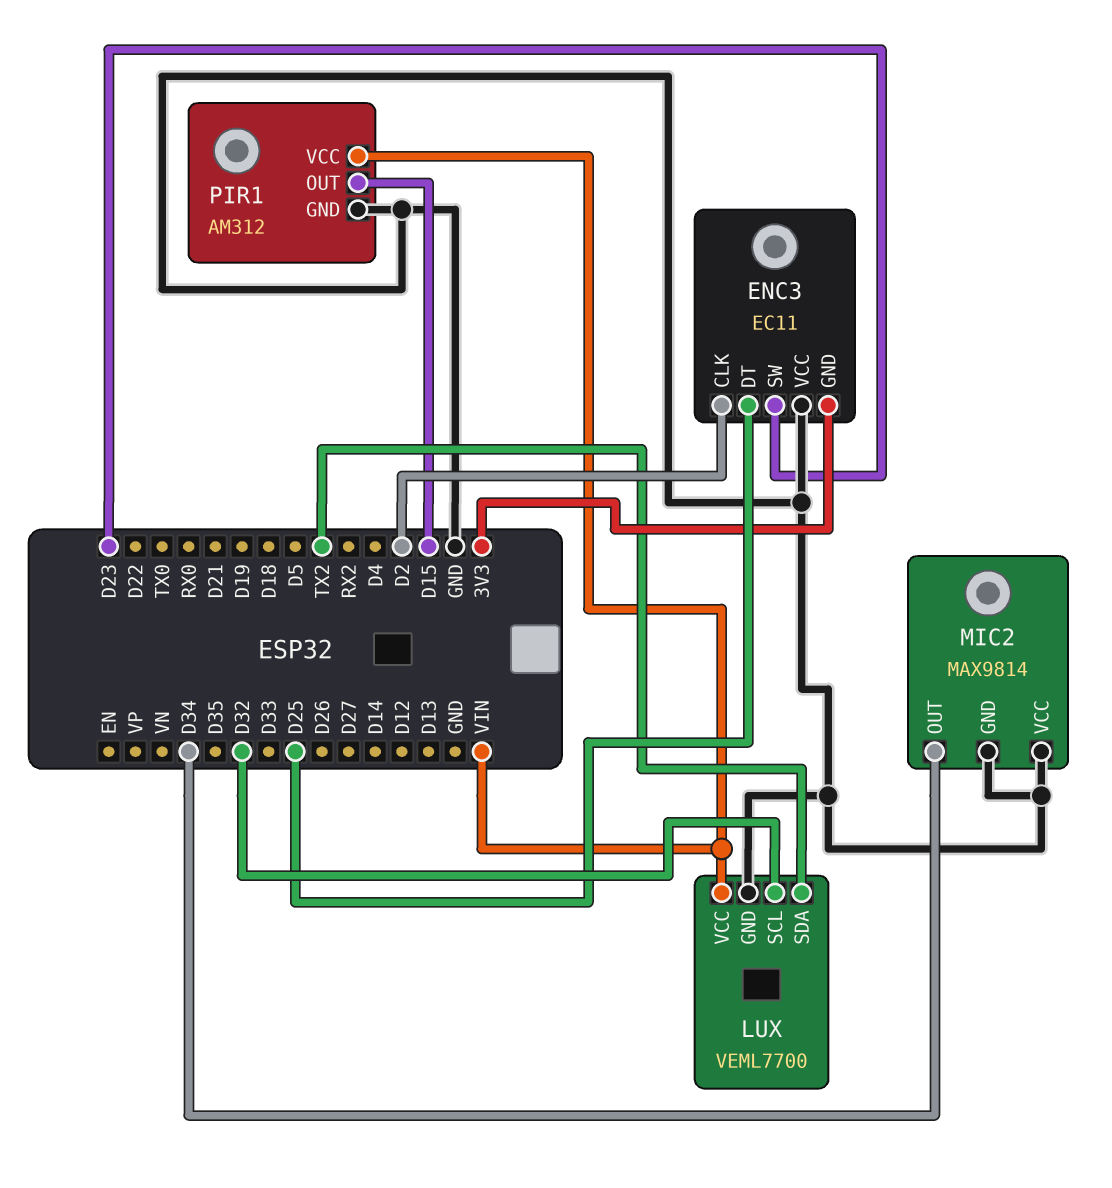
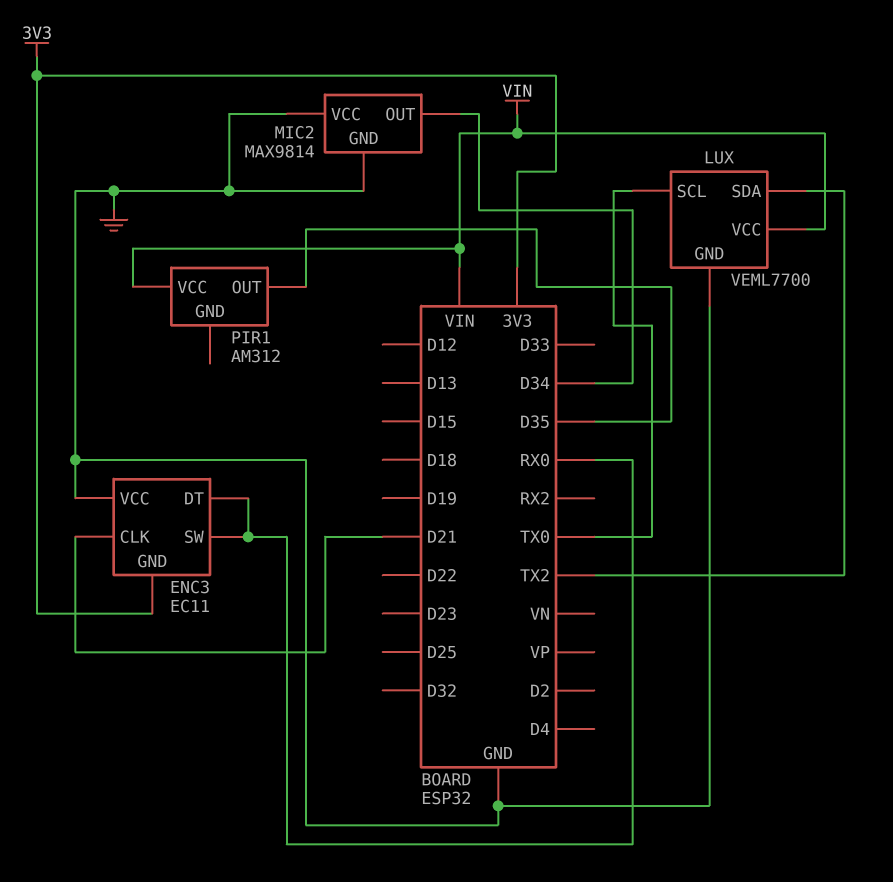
ENC3 pin CLK: D2 -> D21
ENC3 pin DT: D25 -> RX0
ENC3 pin SW: D23 -> RX0
LUX pin SCL: D32 -> TX0
PIR1 pin GND: GND -> none
PIR1 pin OUT: D15 -> D35

